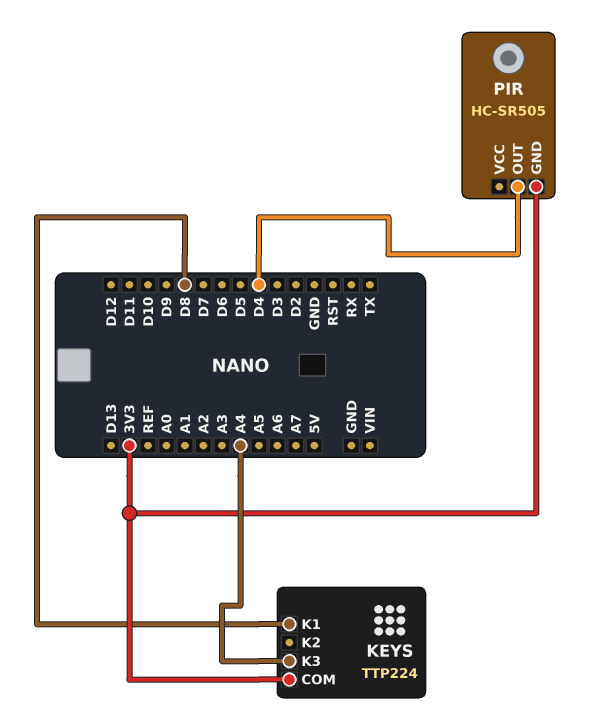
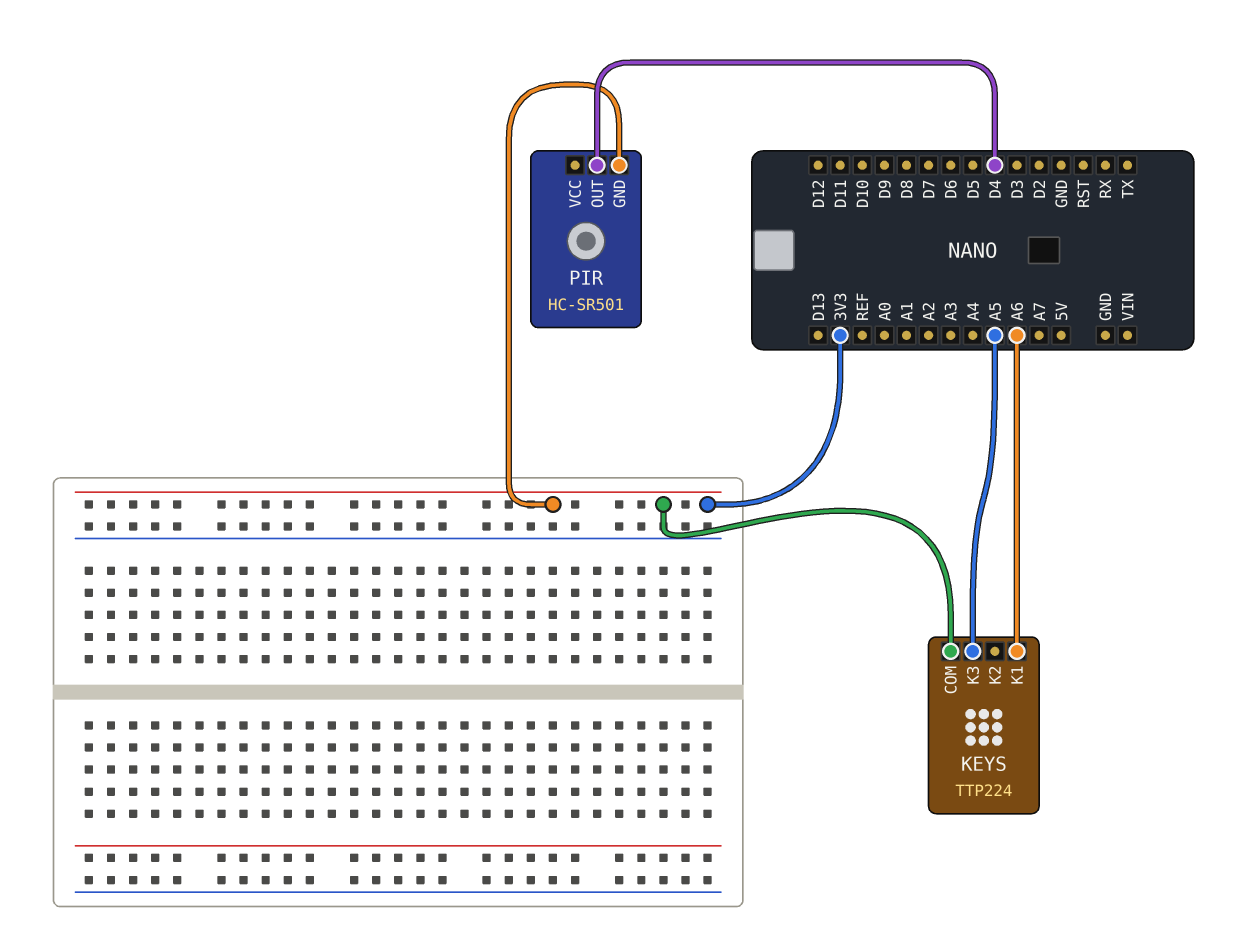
KEYS pin K1: D8 -> A6
KEYS pin K3: A4 -> A5
PIR: HC-SR505 -> HC-SR501

